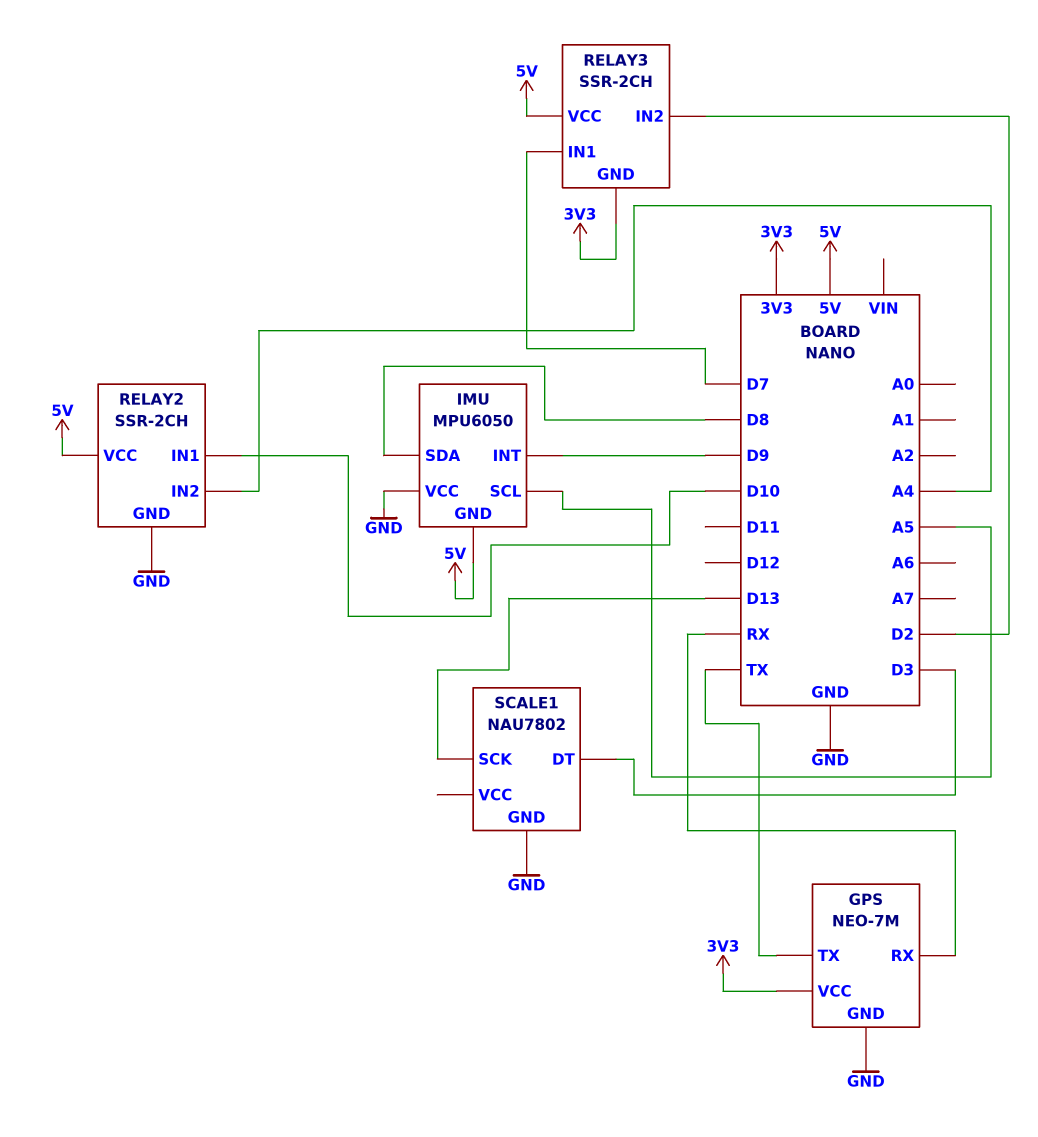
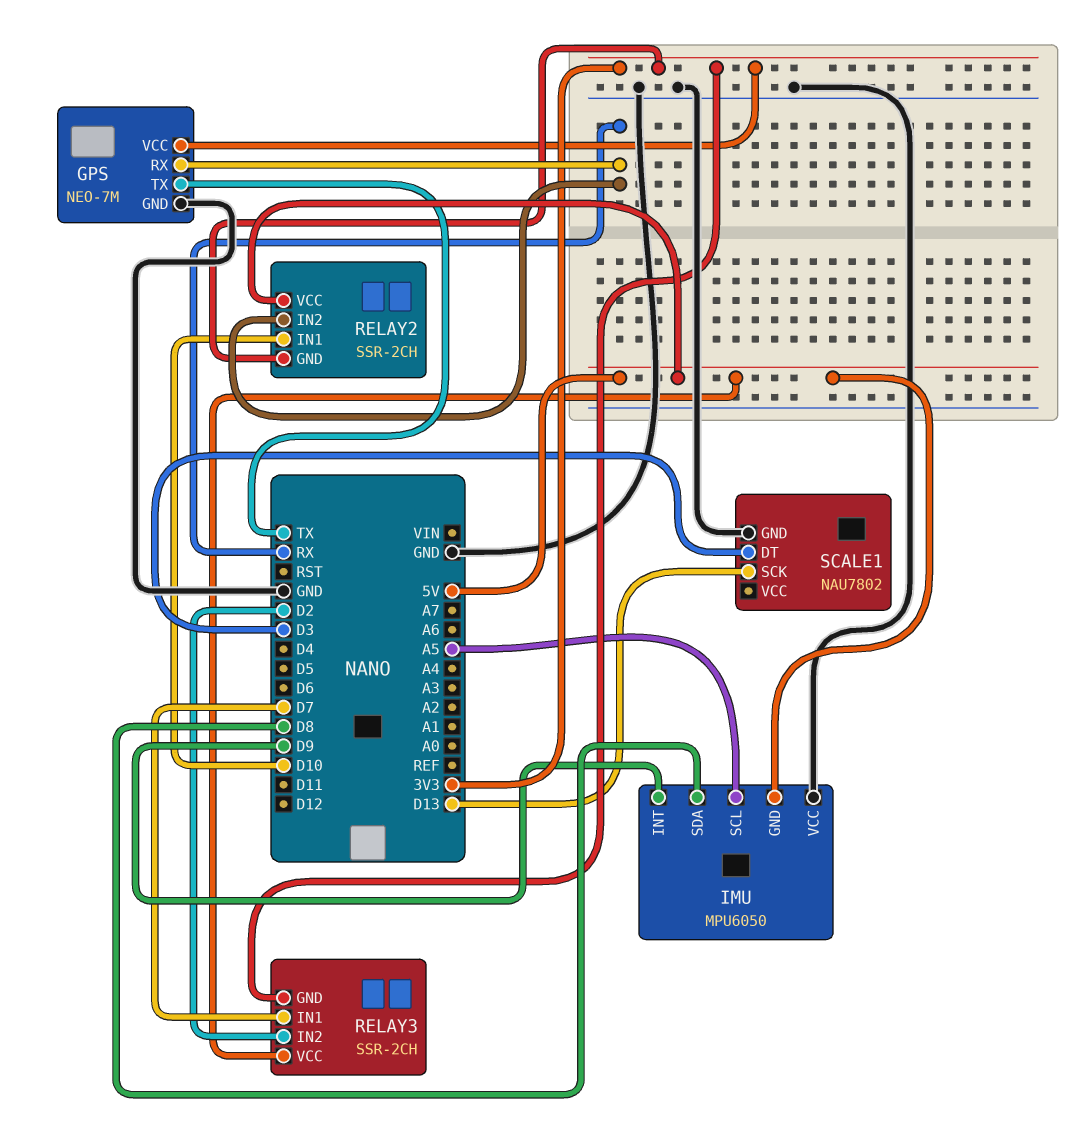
RELAY2 pin GND: GND -> 3V3
RELAY2 pin IN2: A4 -> RX

